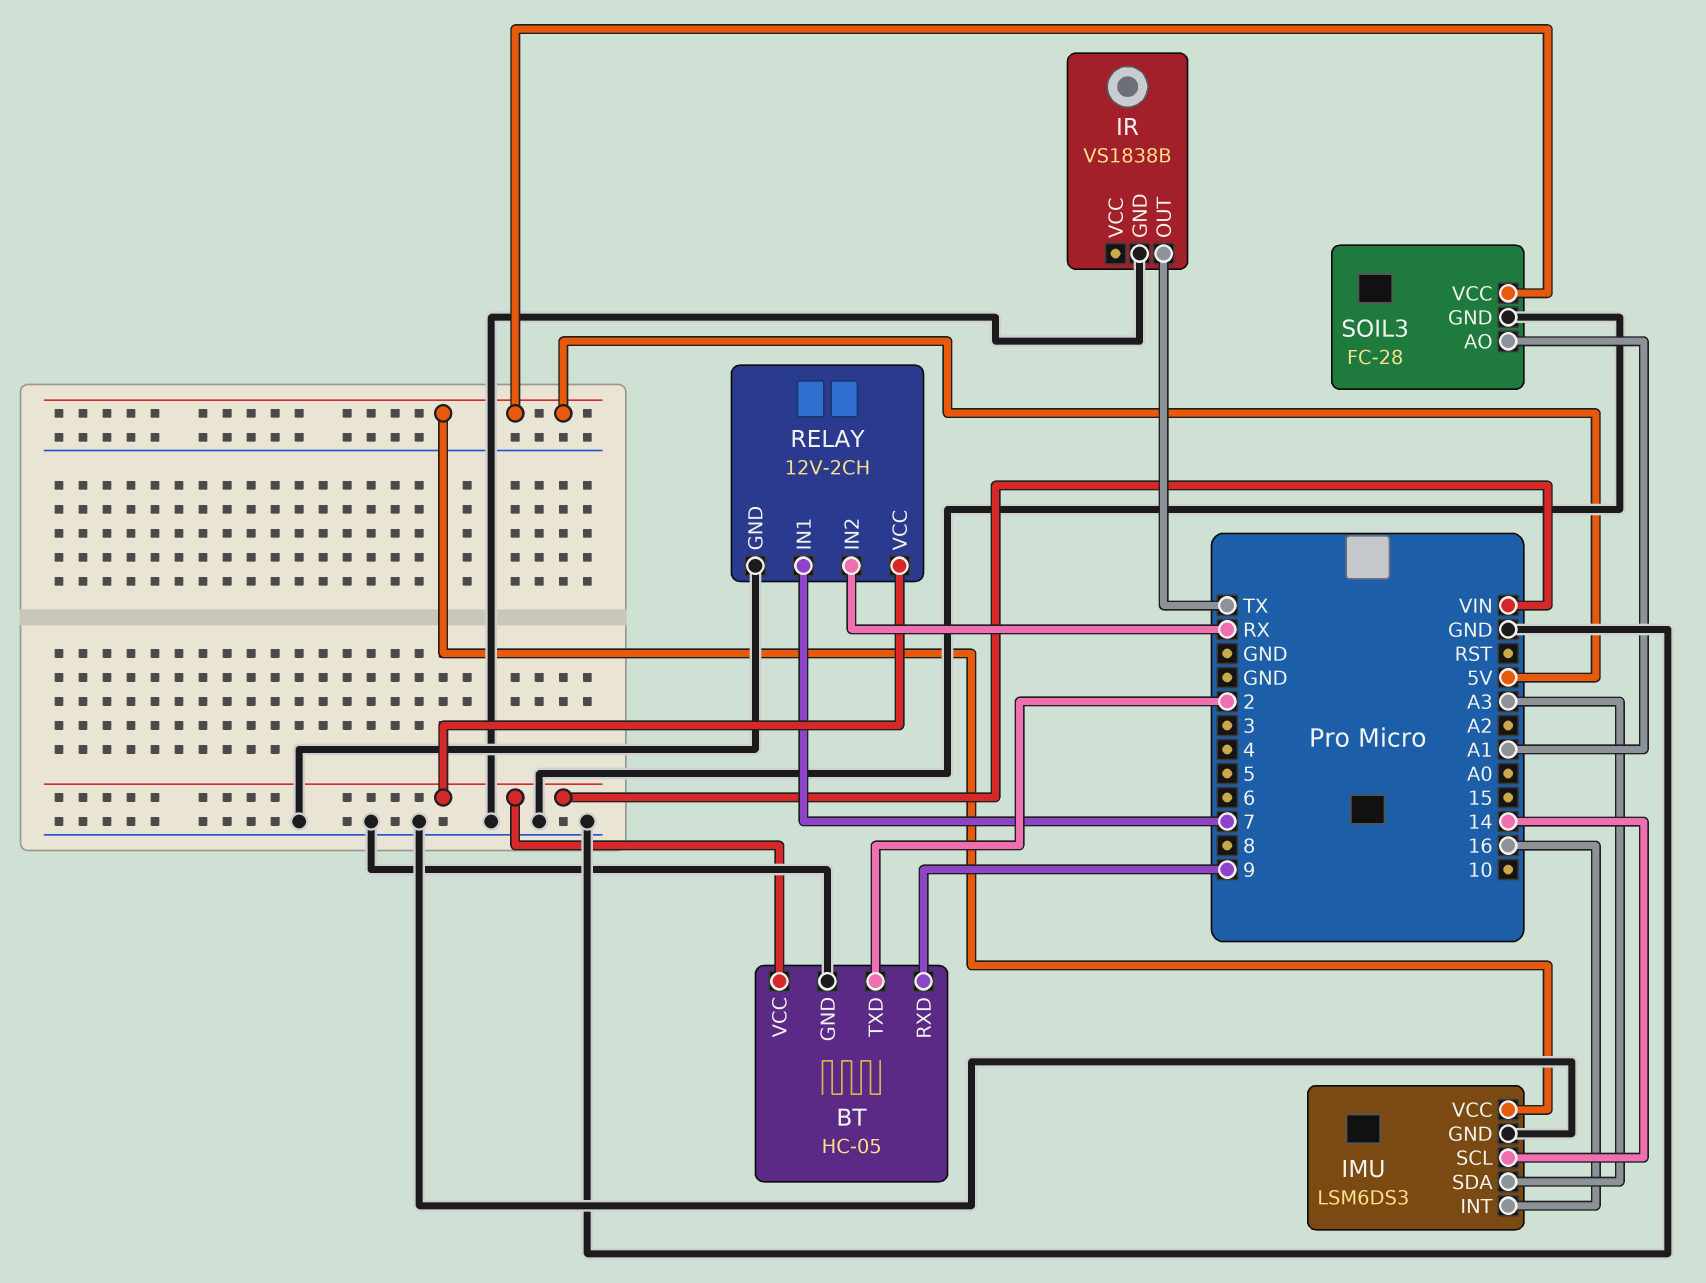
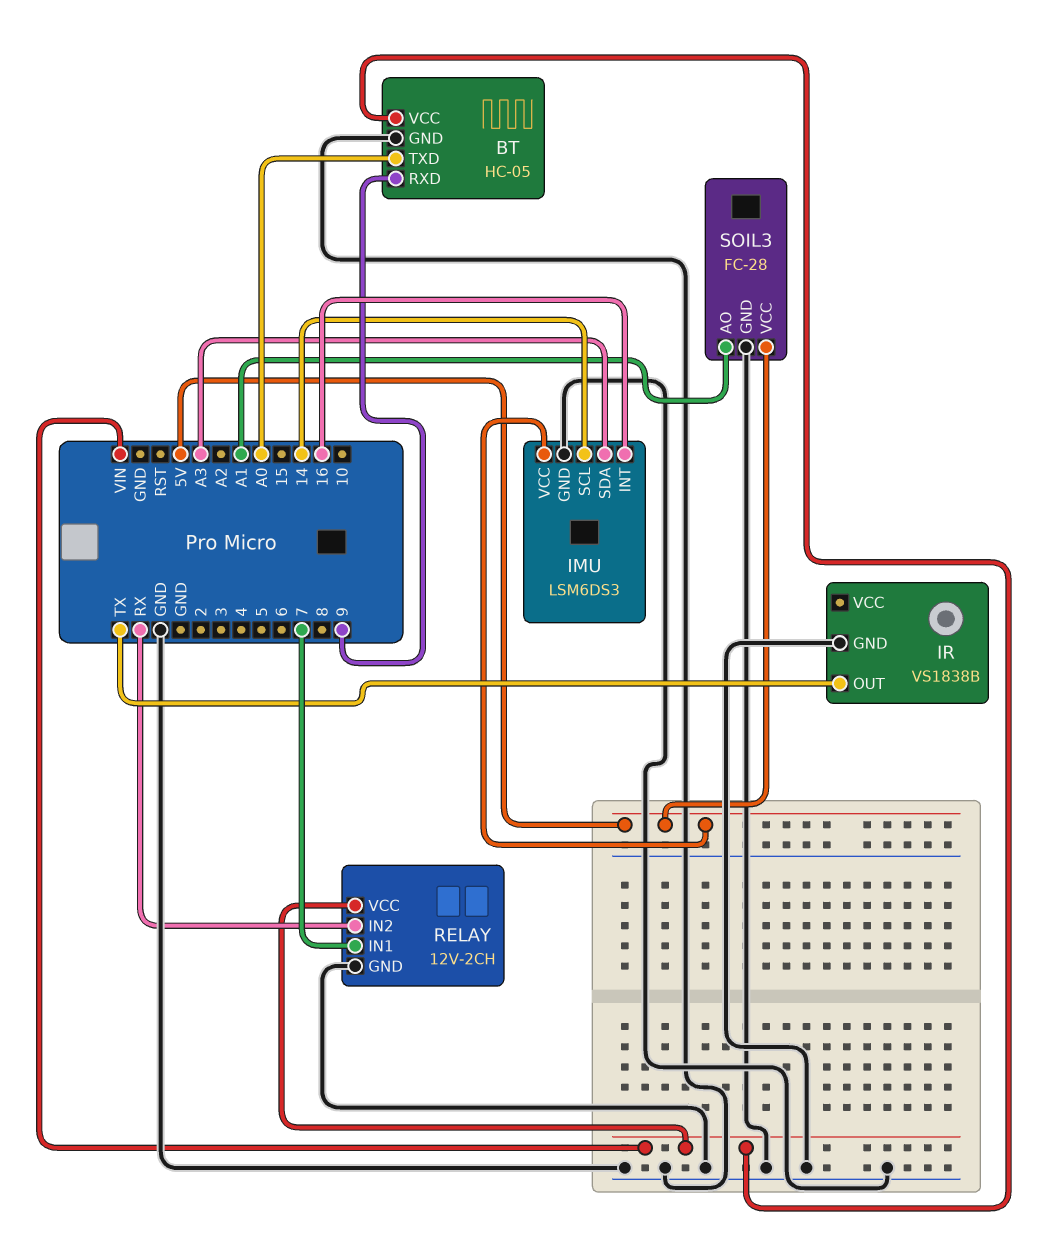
BT pin TXD: 2 -> A0

